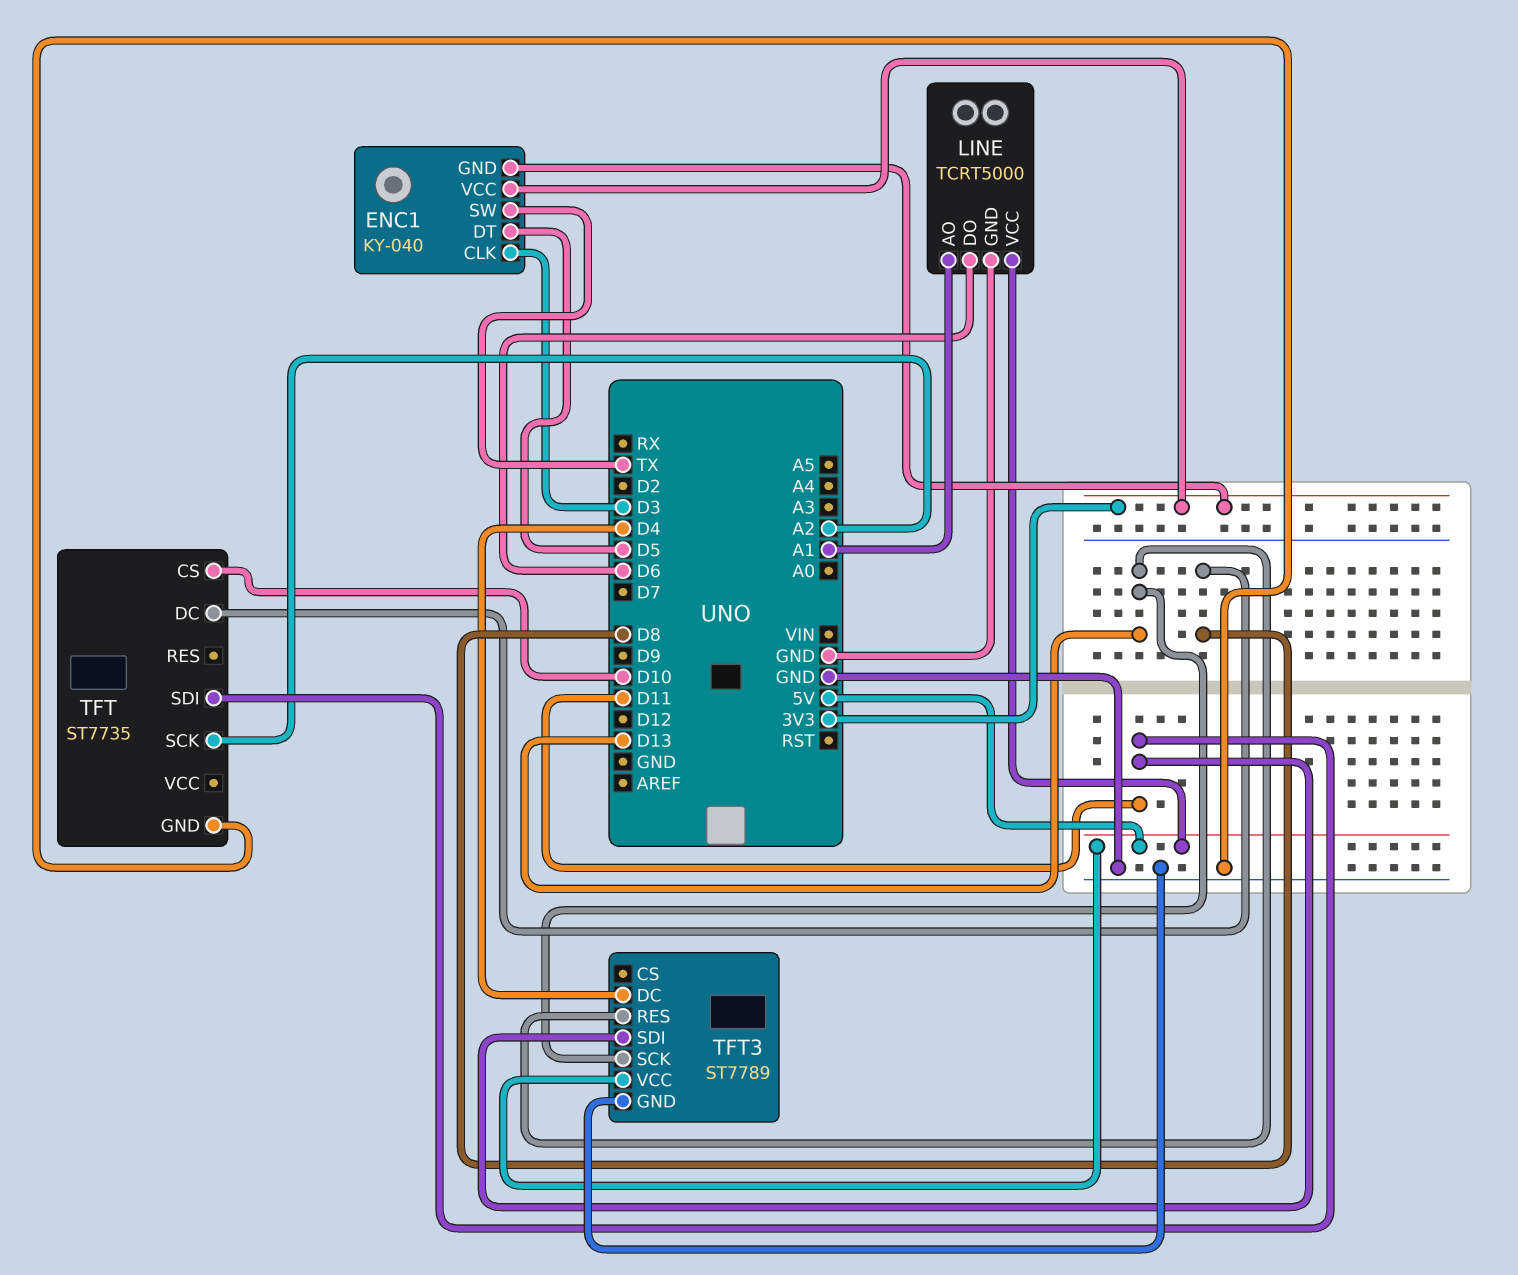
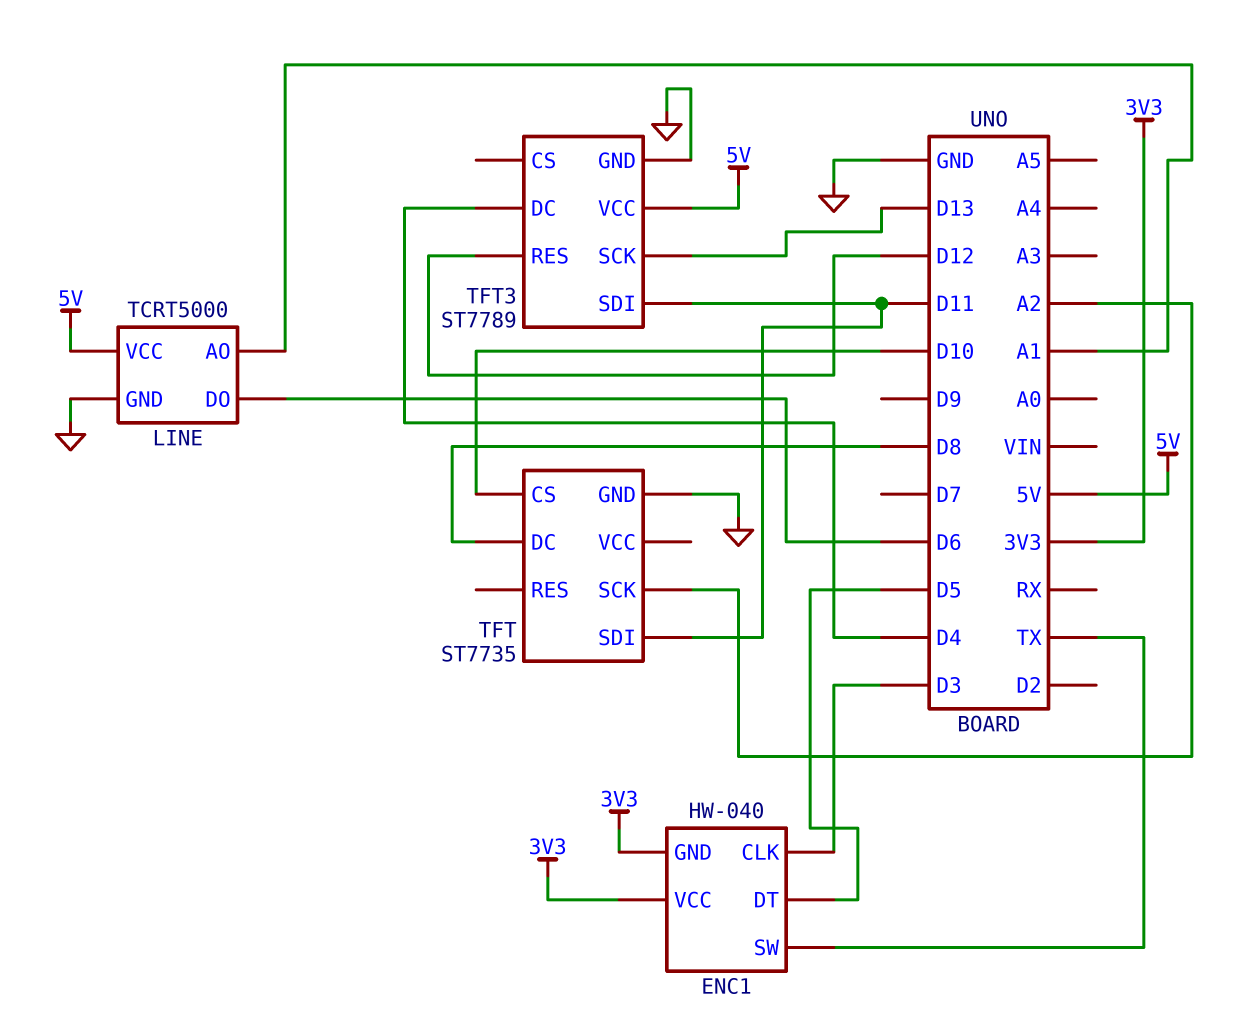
ENC1: KY-040 -> HW-040
TFT3 pin RES: D13 -> D12

